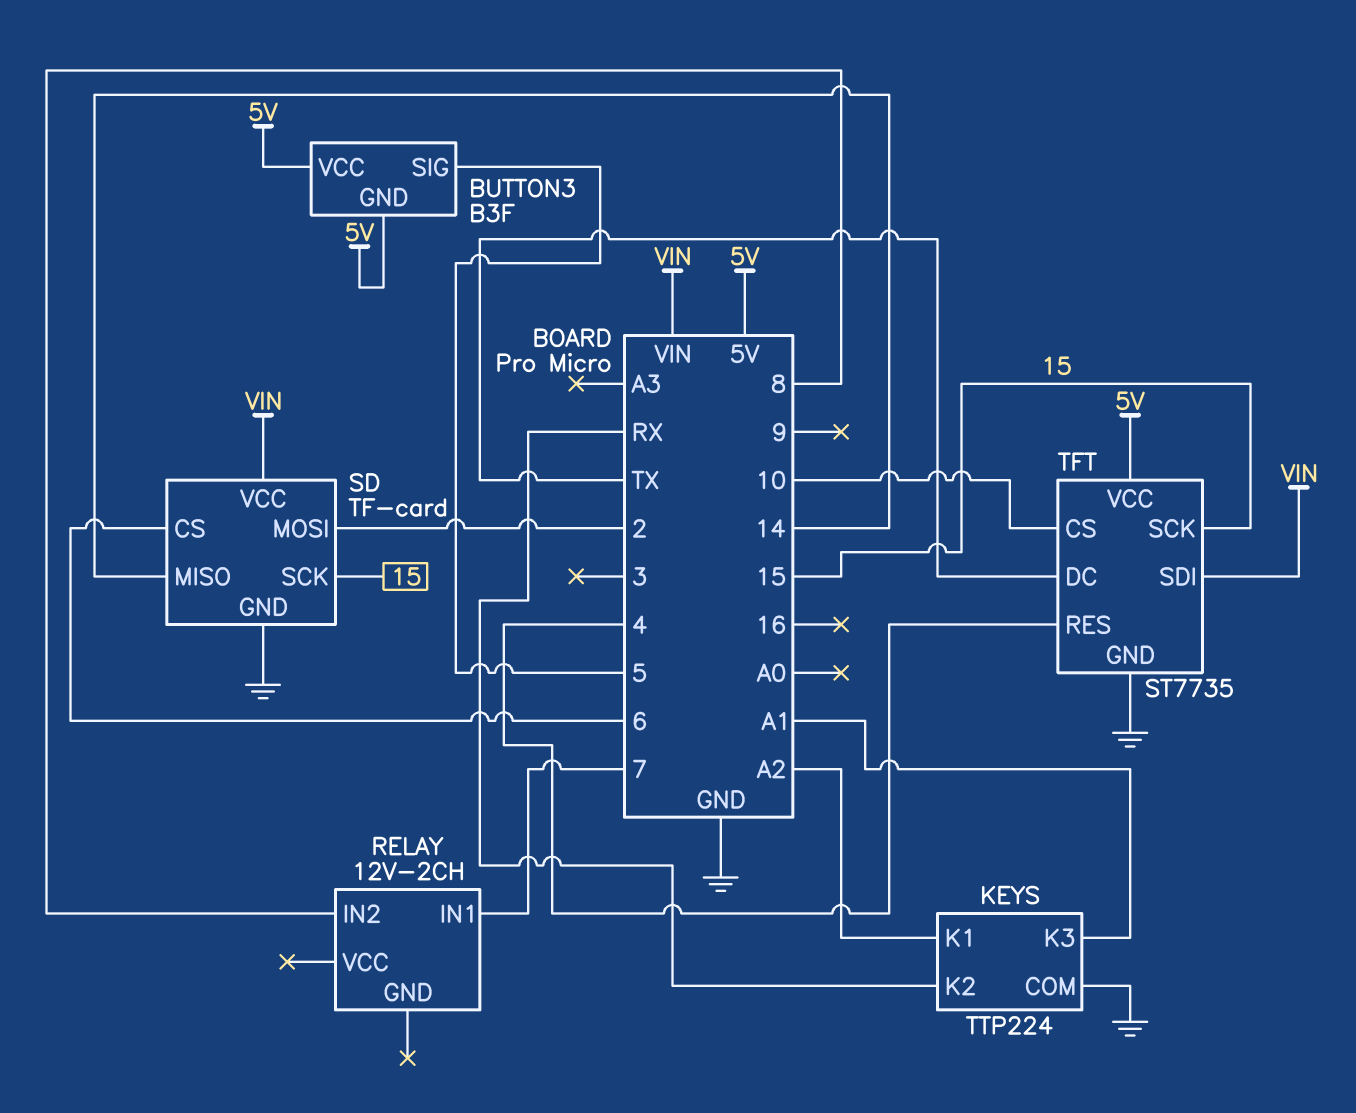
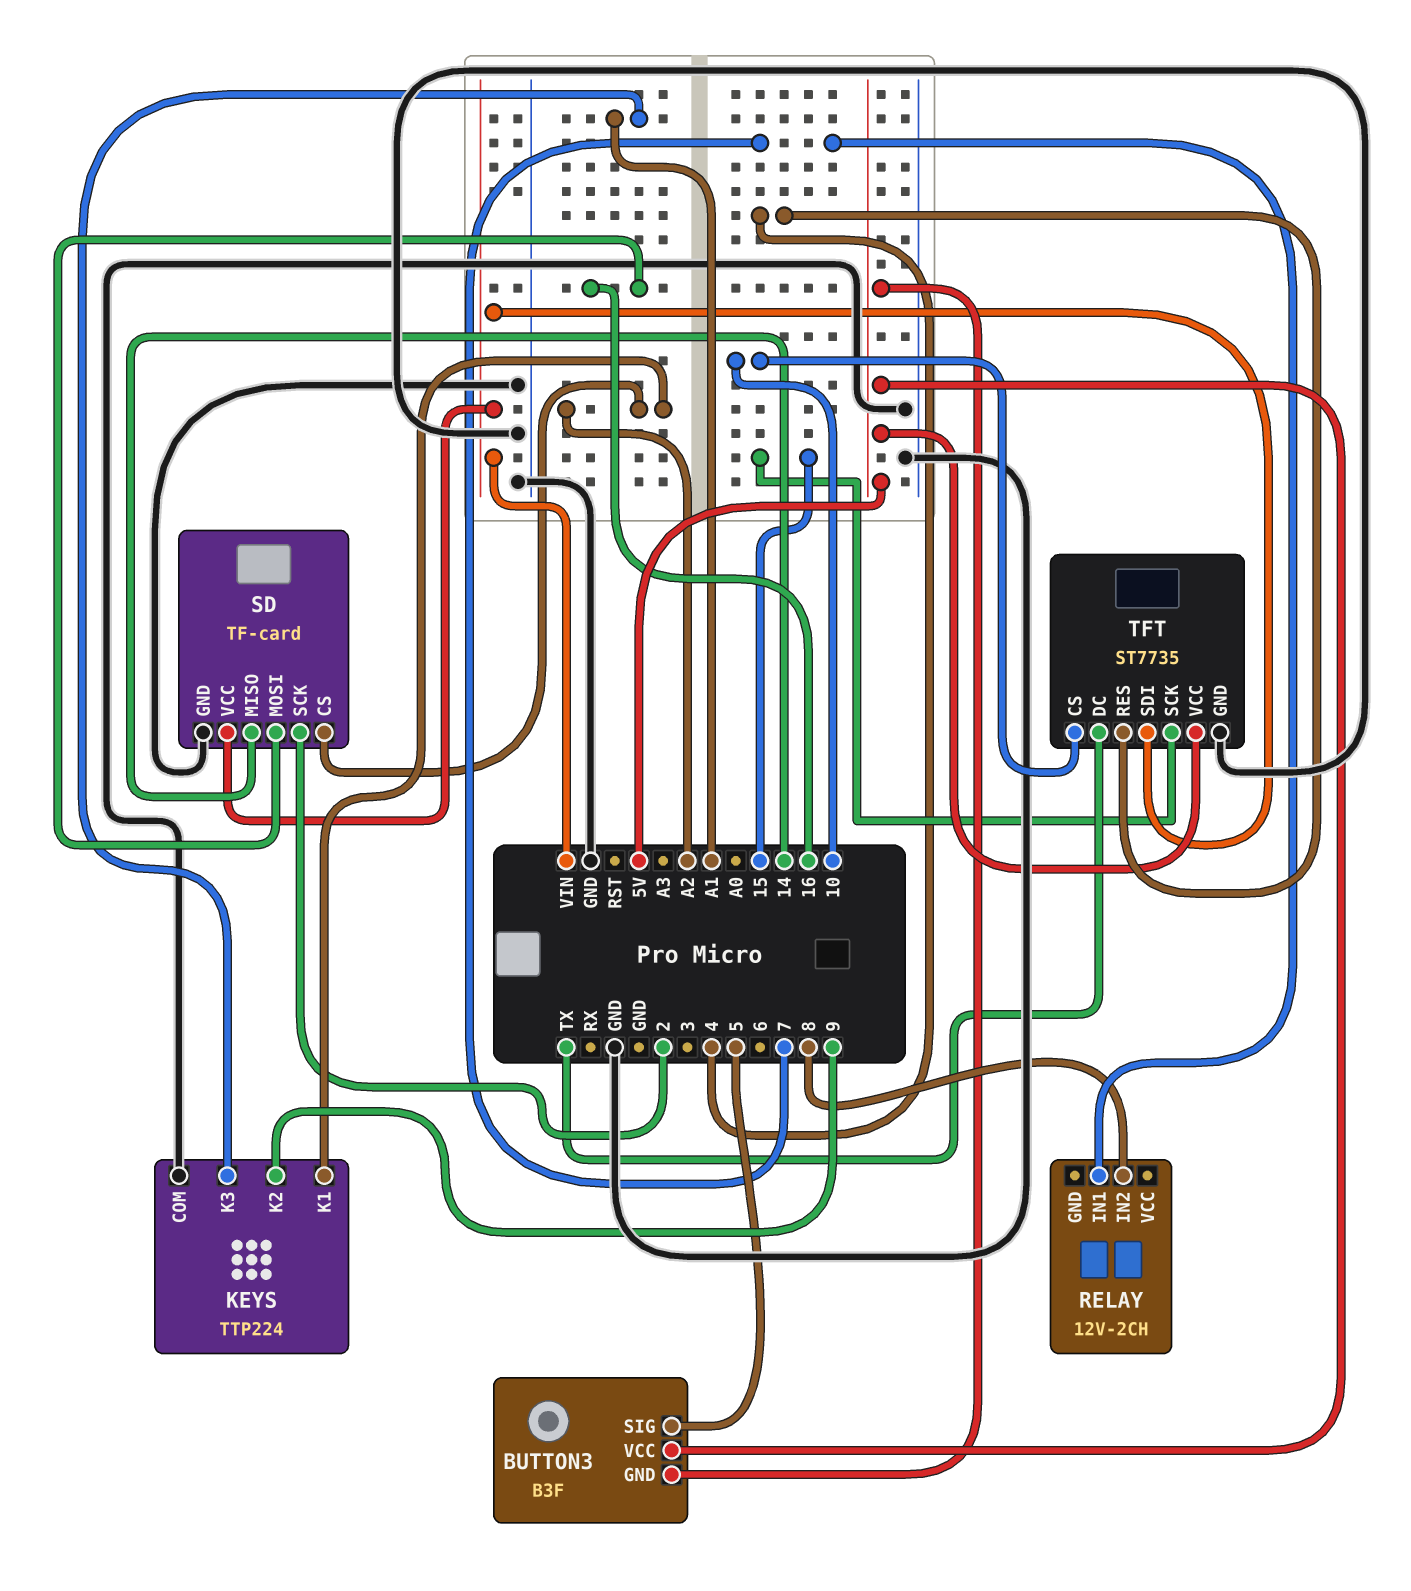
KEYS pin K2: RX -> 9
SD pin CS: 6 -> A2
SD pin MOSI: 2 -> 16
SD pin SCK: 15 -> 2

